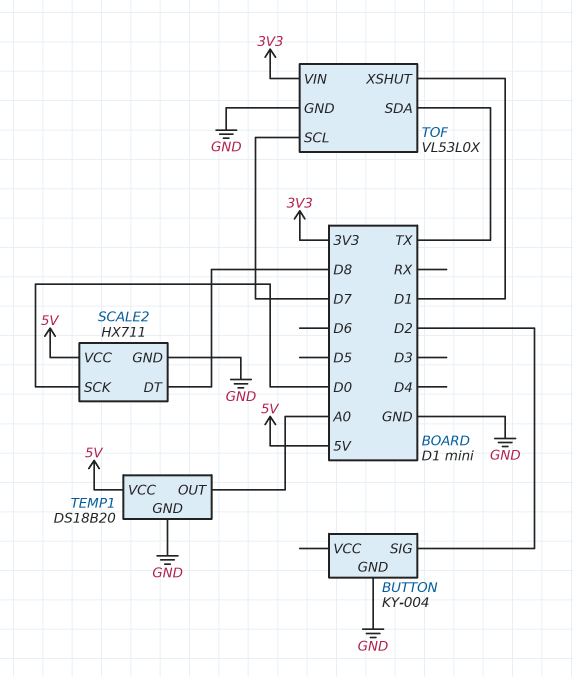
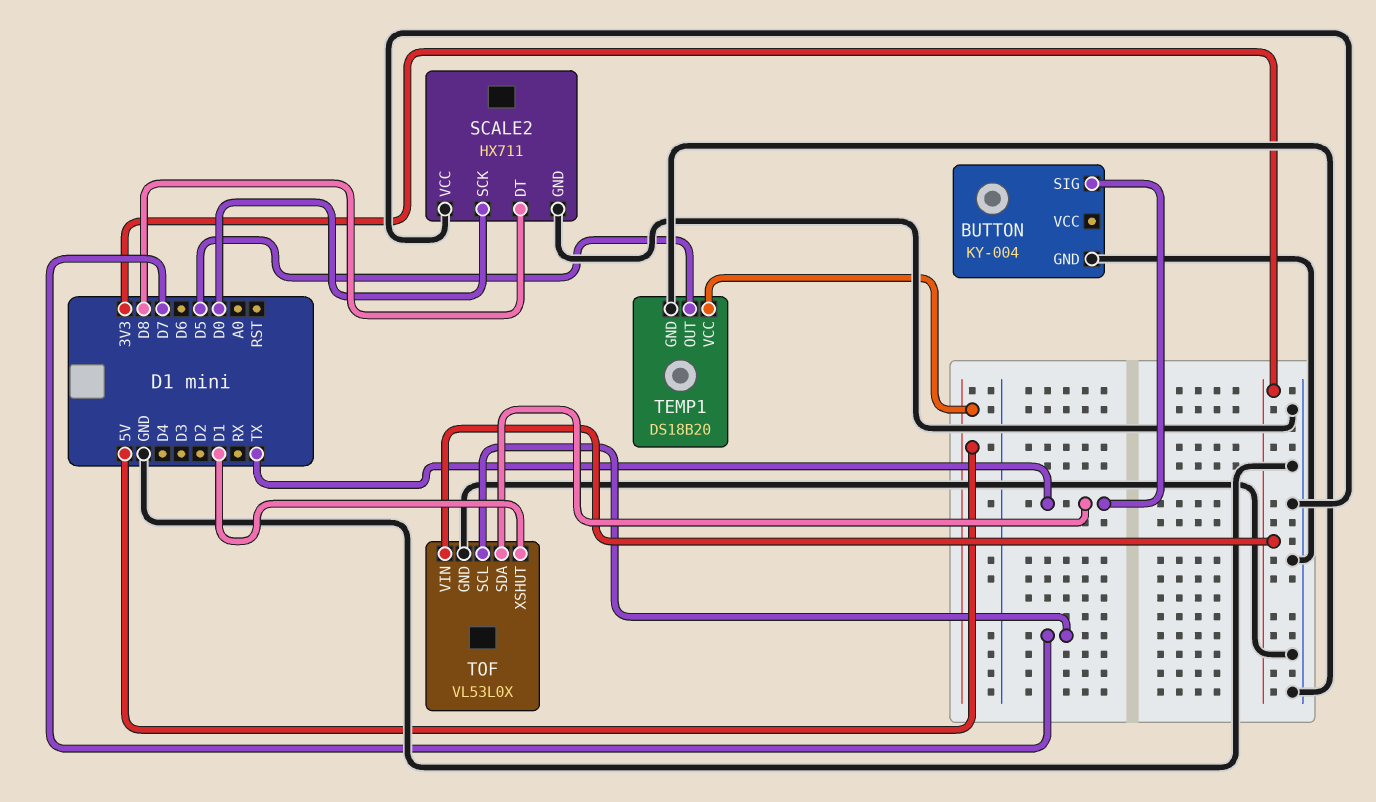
BUTTON pin SIG: D2 -> TX
SCALE2 pin VCC: 5V -> GND
TEMP1 pin OUT: A0 -> D5

